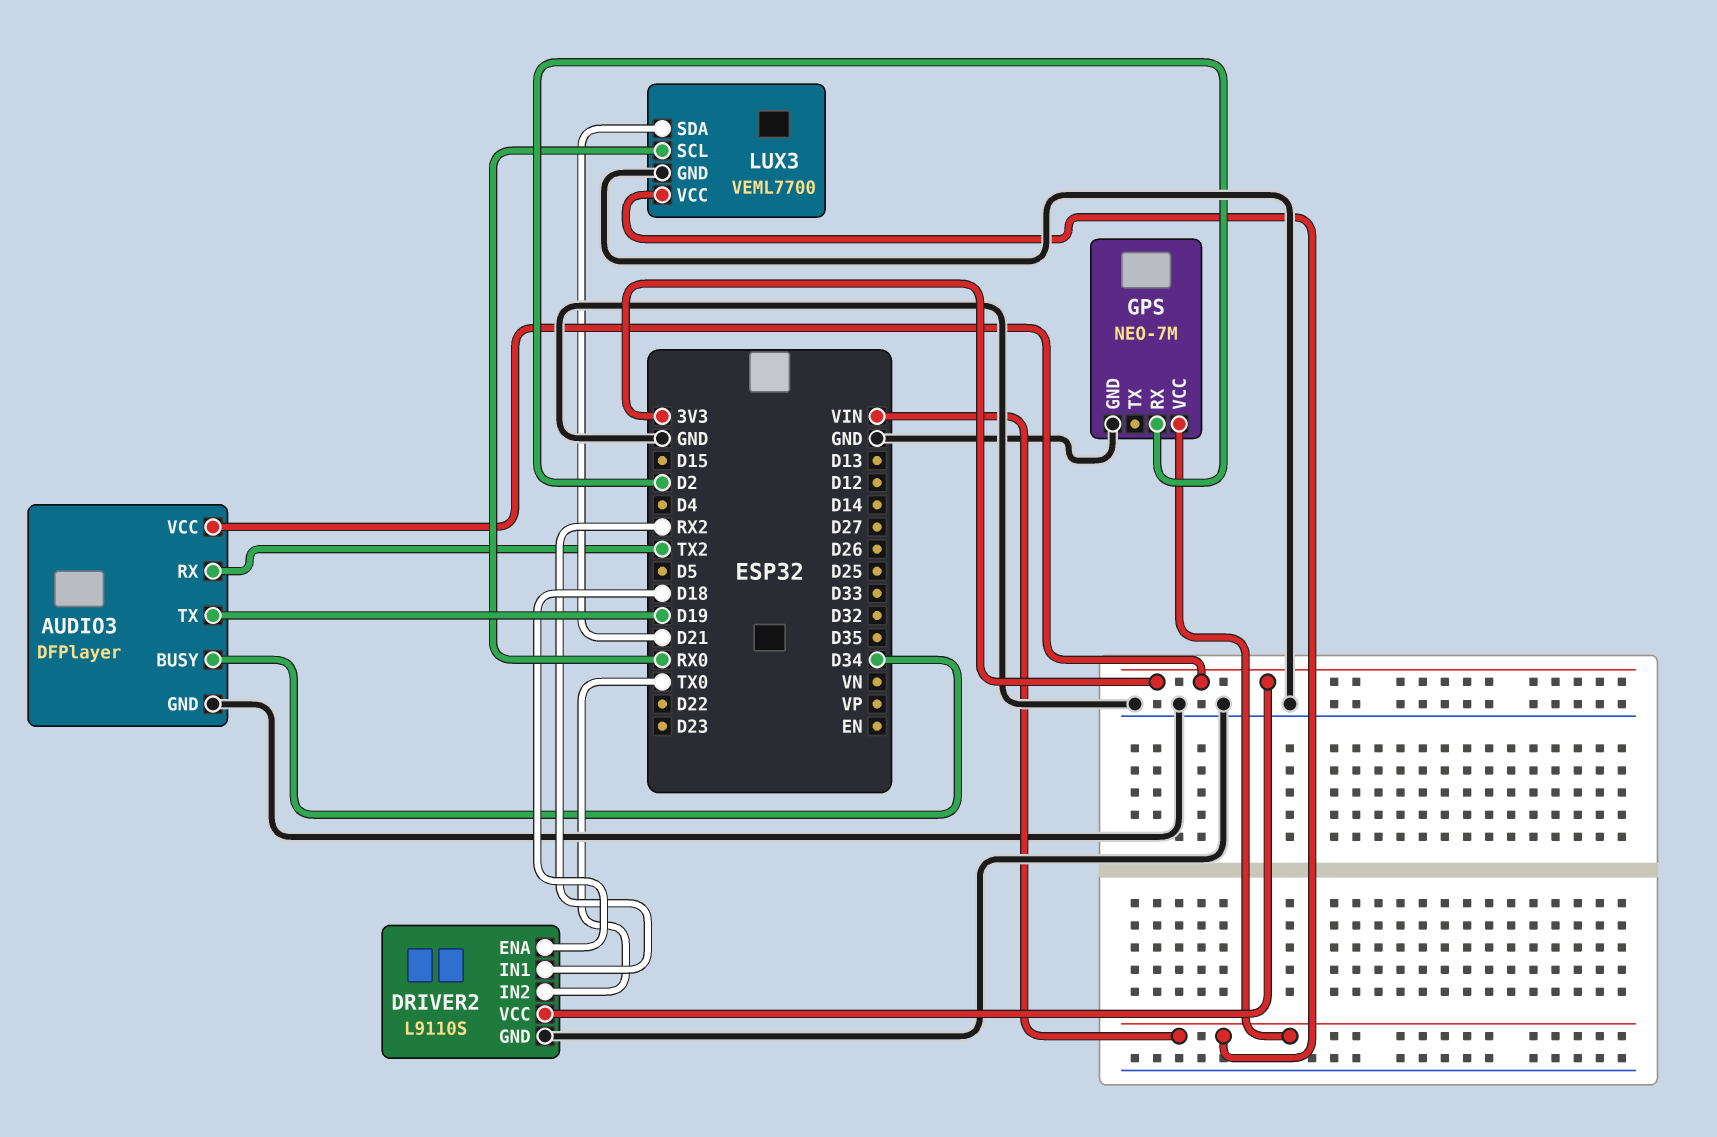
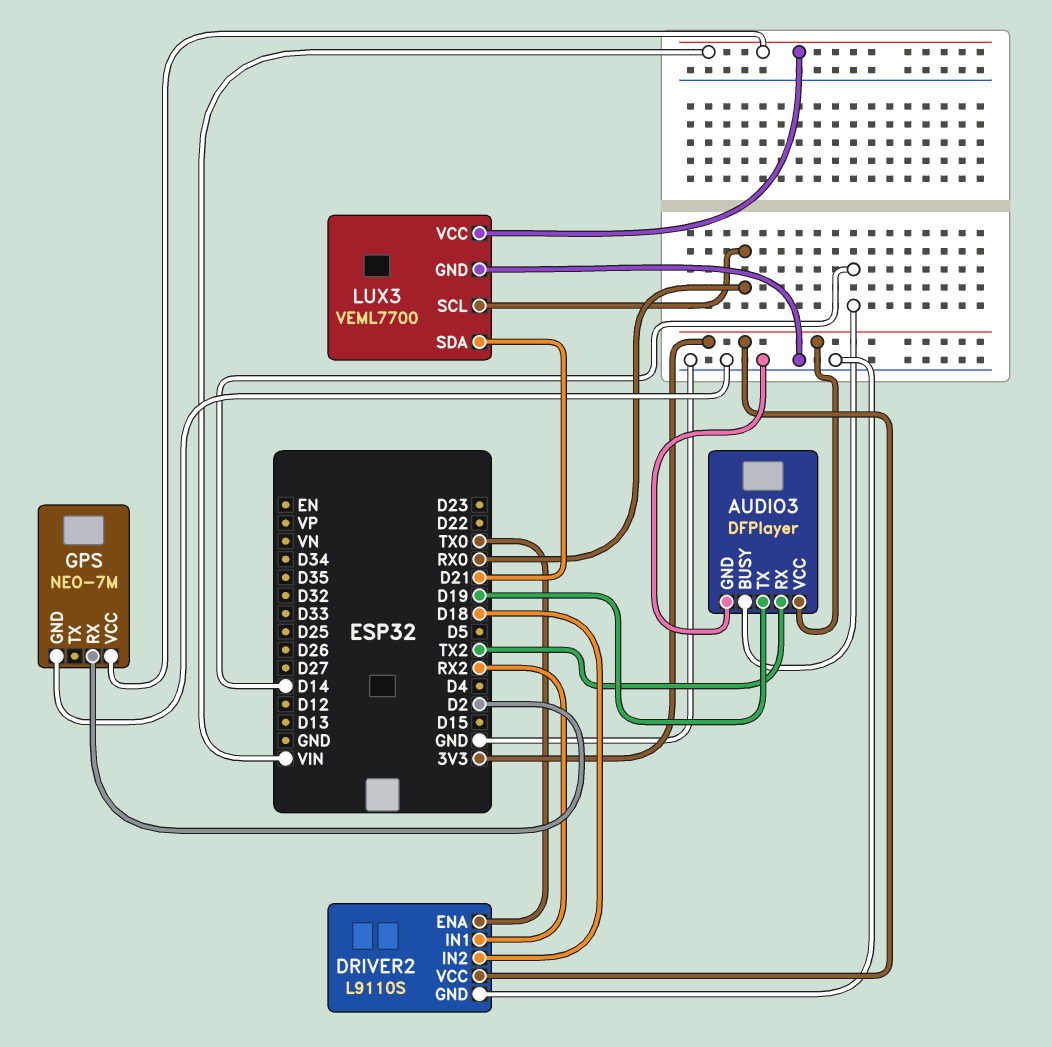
AUDIO3 pin BUSY: D34 -> D14
DRIVER2 pin ENA: D18 -> TX0
DRIVER2 pin IN2: TX0 -> D18

